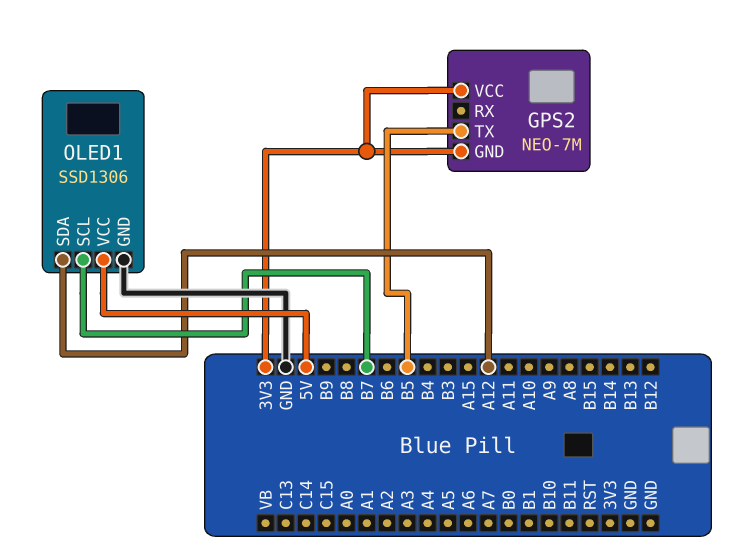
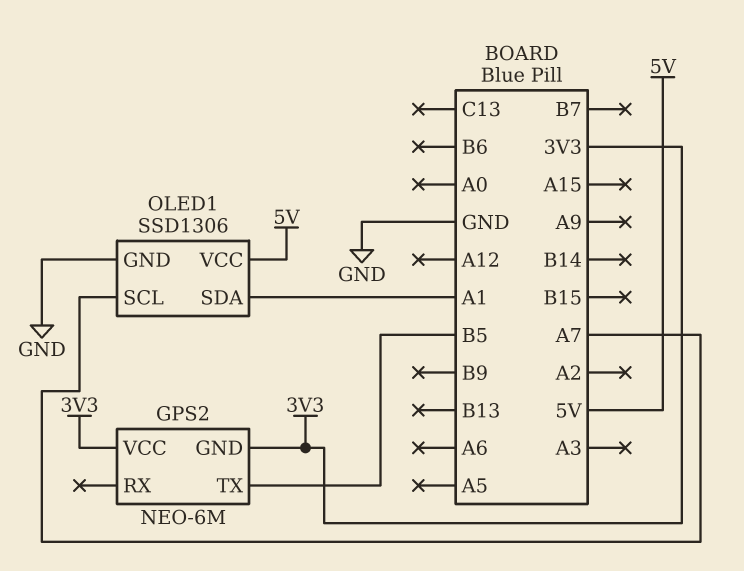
GPS2: NEO-7M -> NEO-6M
OLED1 pin SCL: B7 -> A7
OLED1 pin SDA: A12 -> A1

